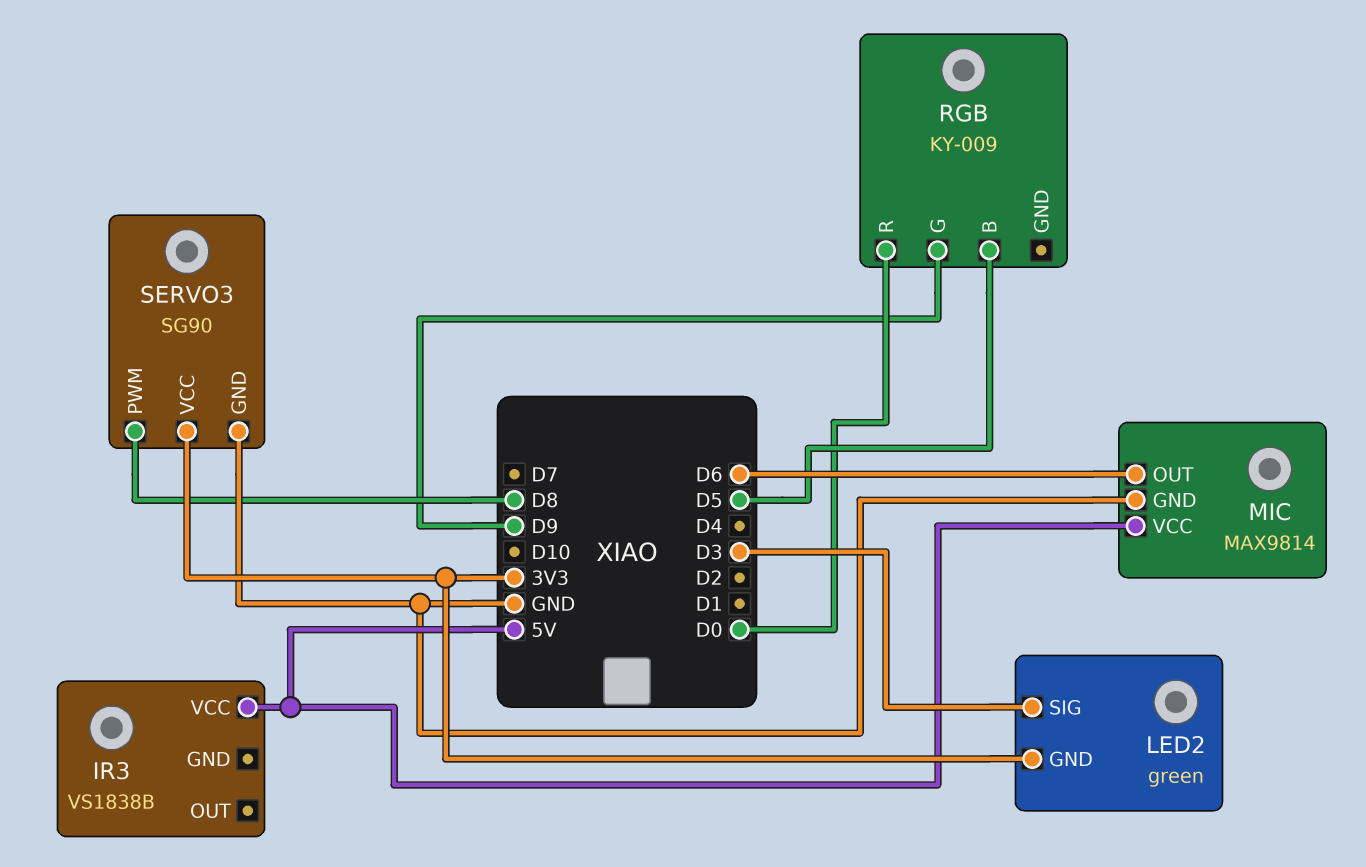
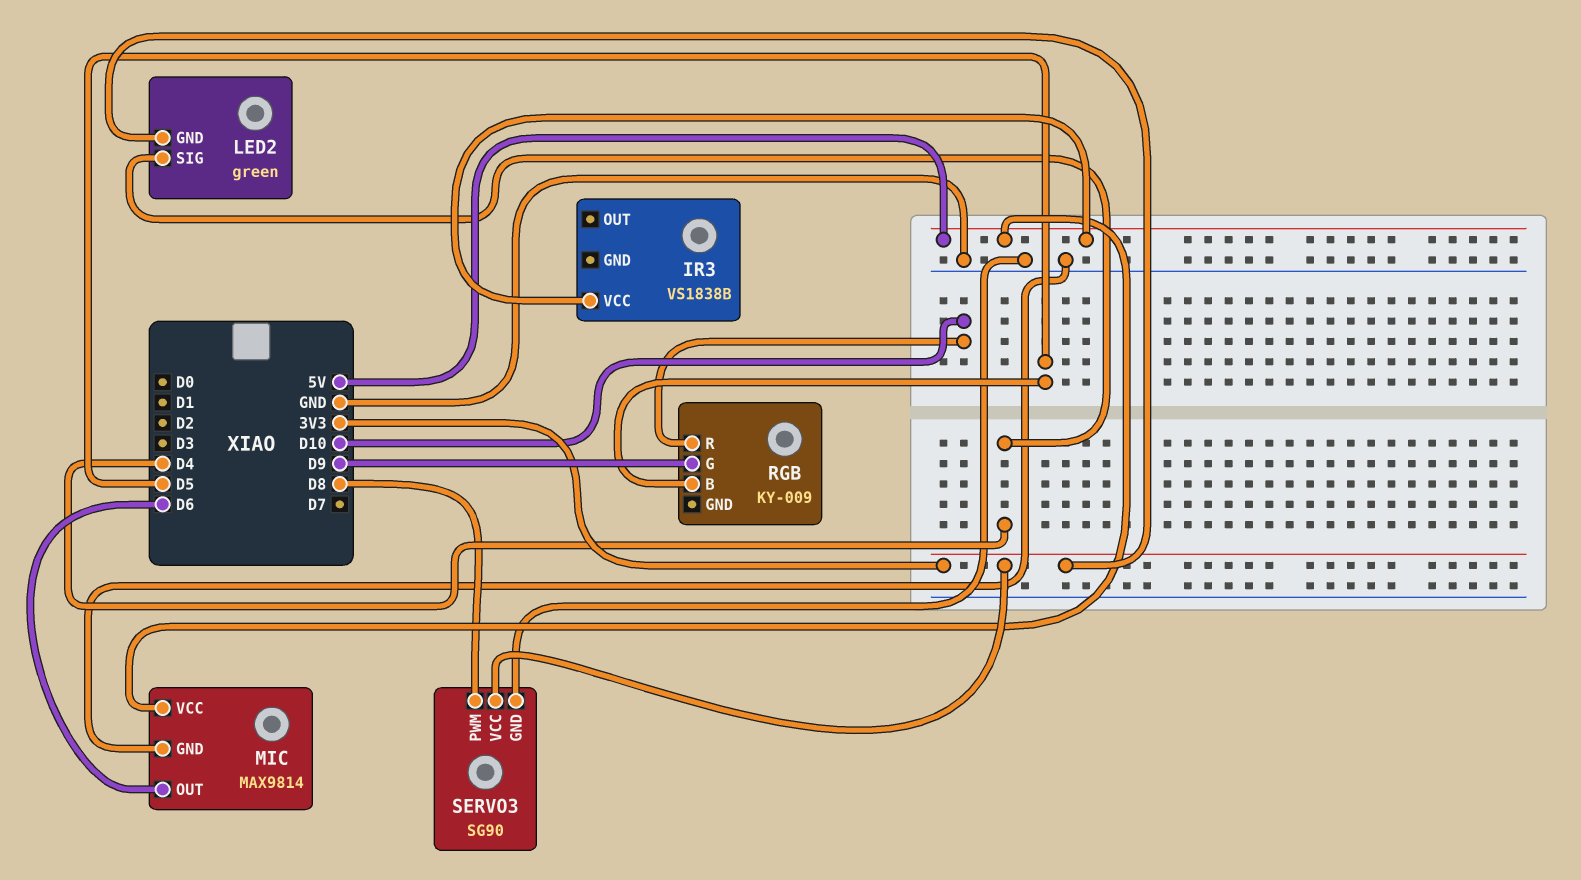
LED2 pin SIG: D3 -> D4
RGB pin R: D0 -> D10

